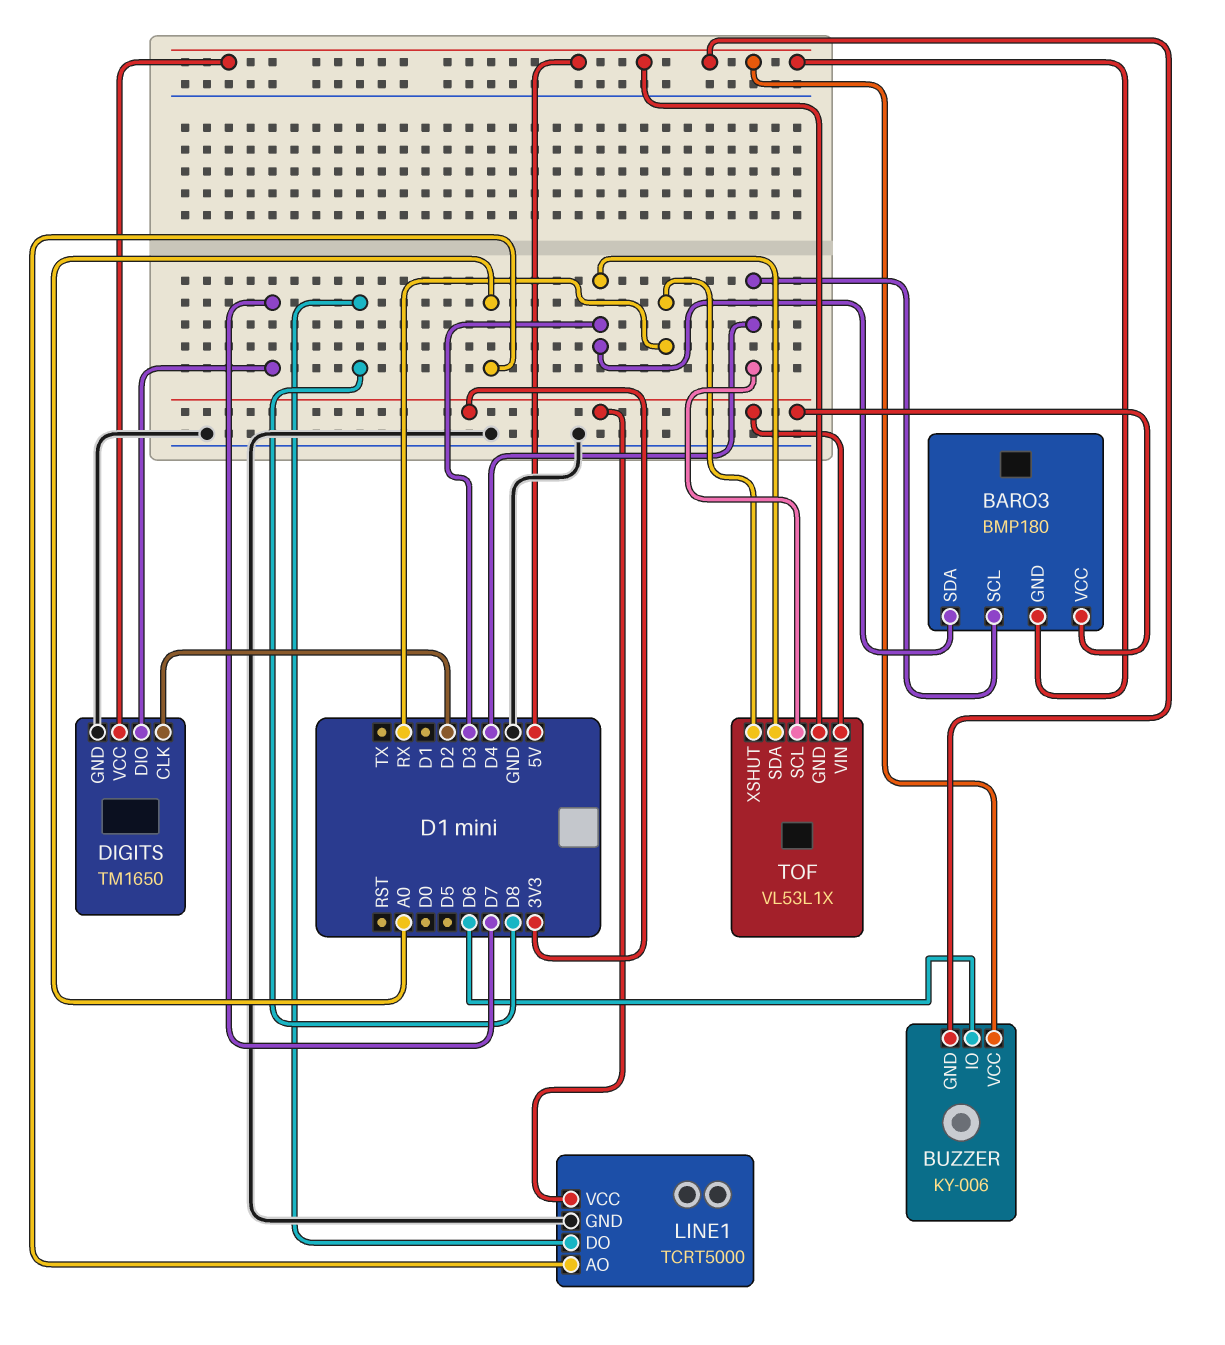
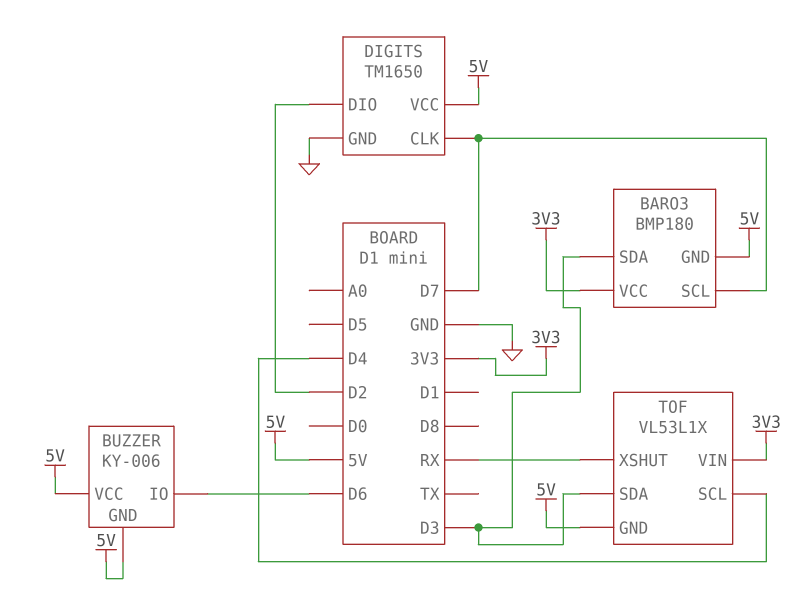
BARO3 pin SCL: D4 -> D7
DIGITS pin CLK: D2 -> D7
DIGITS pin DIO: D7 -> D2
LINE1: TCRT5000 -> none
LINE1 pin AO: A0 -> none
LINE1 pin DO: D8 -> none
LINE1 pin GND: GND -> none
LINE1 pin VCC: 3V3 -> none

